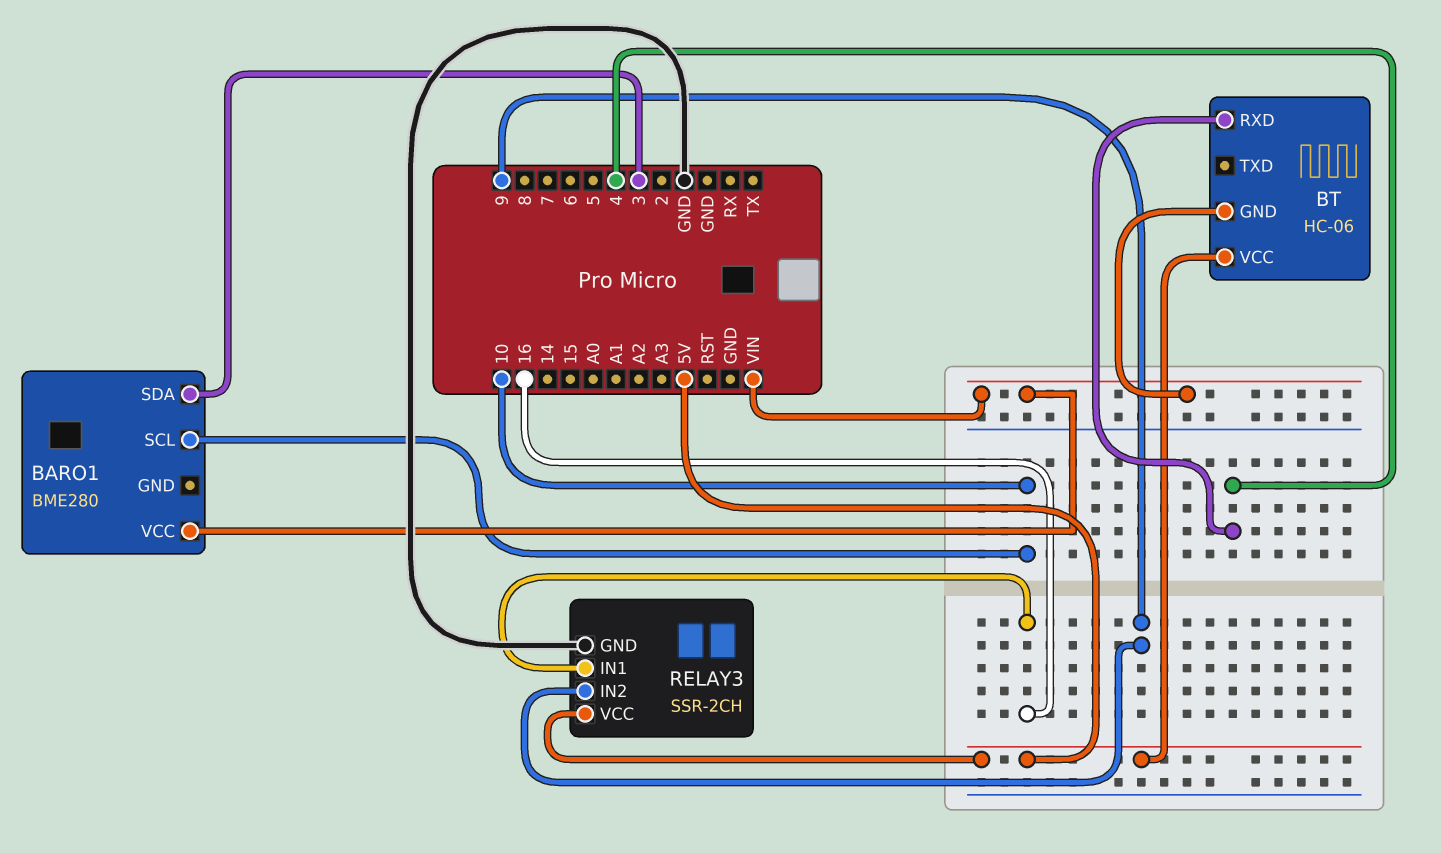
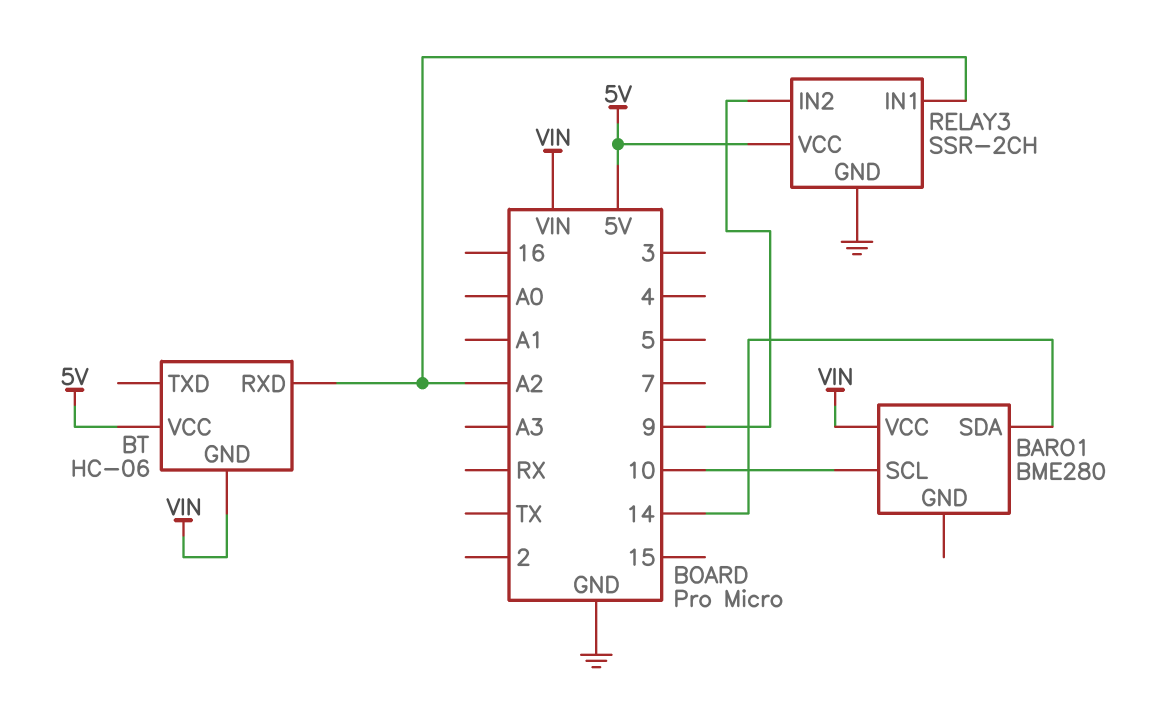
BARO1 pin SDA: 3 -> 14
BT pin RXD: 4 -> A2
RELAY3 pin IN1: 16 -> A2

